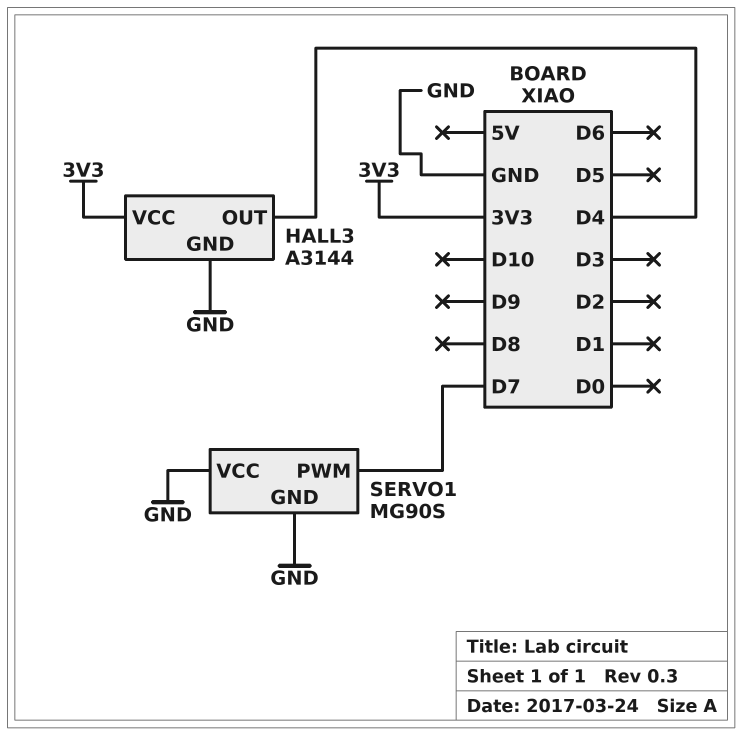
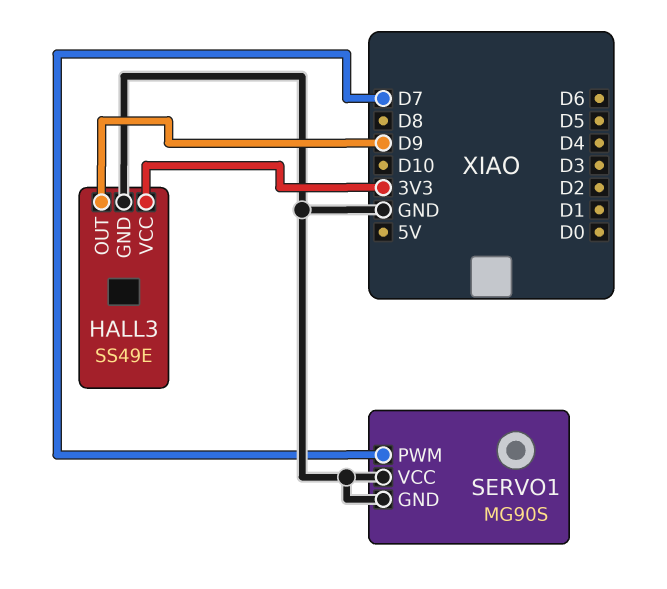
HALL3: A3144 -> SS49E
HALL3 pin OUT: D4 -> D9

